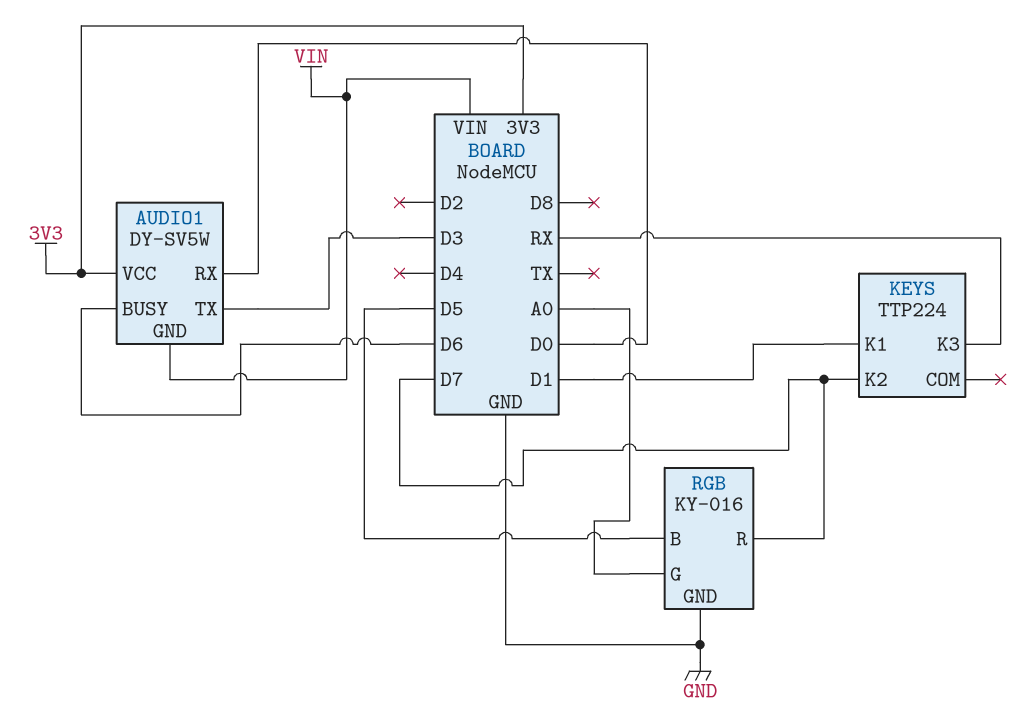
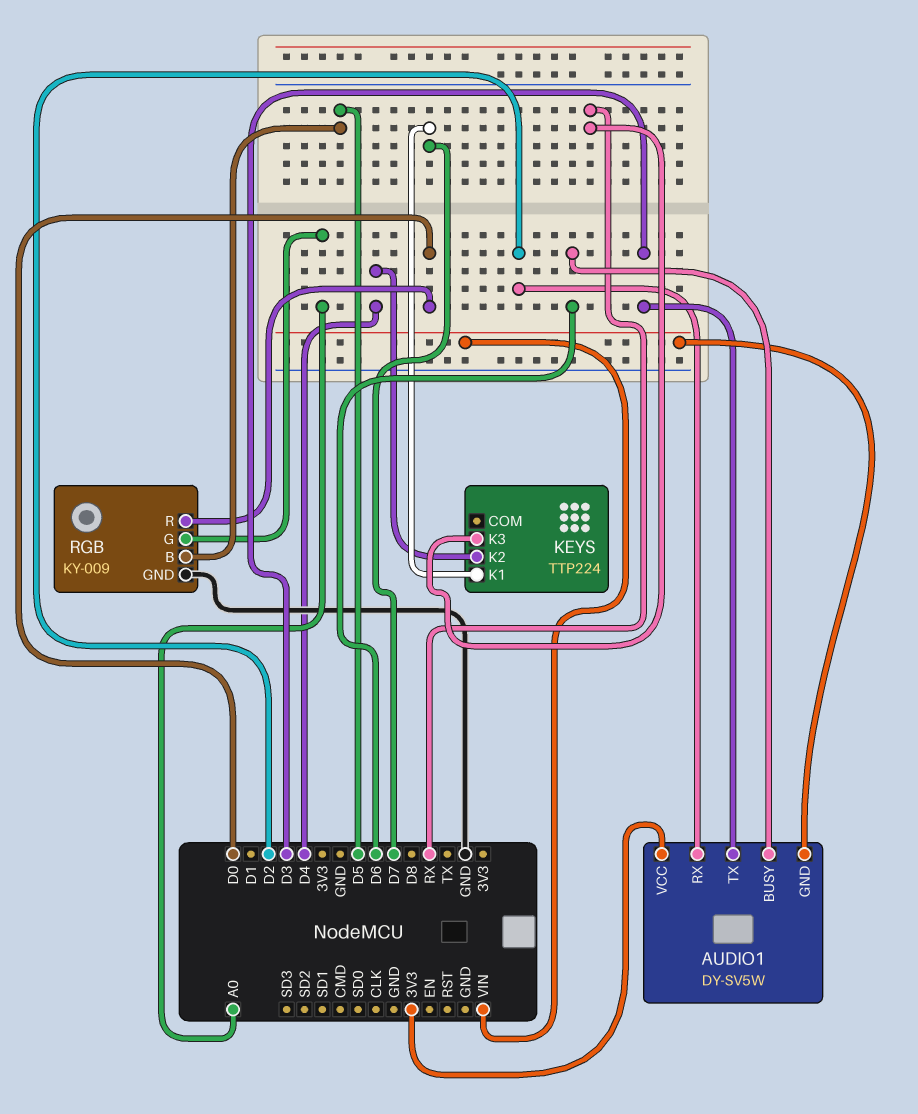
AUDIO1 pin RX: D0 -> D2
KEYS pin K1: D1 -> D7
KEYS pin K2: D7 -> D4
RGB: KY-016 -> KY-009
RGB pin R: D7 -> D0

